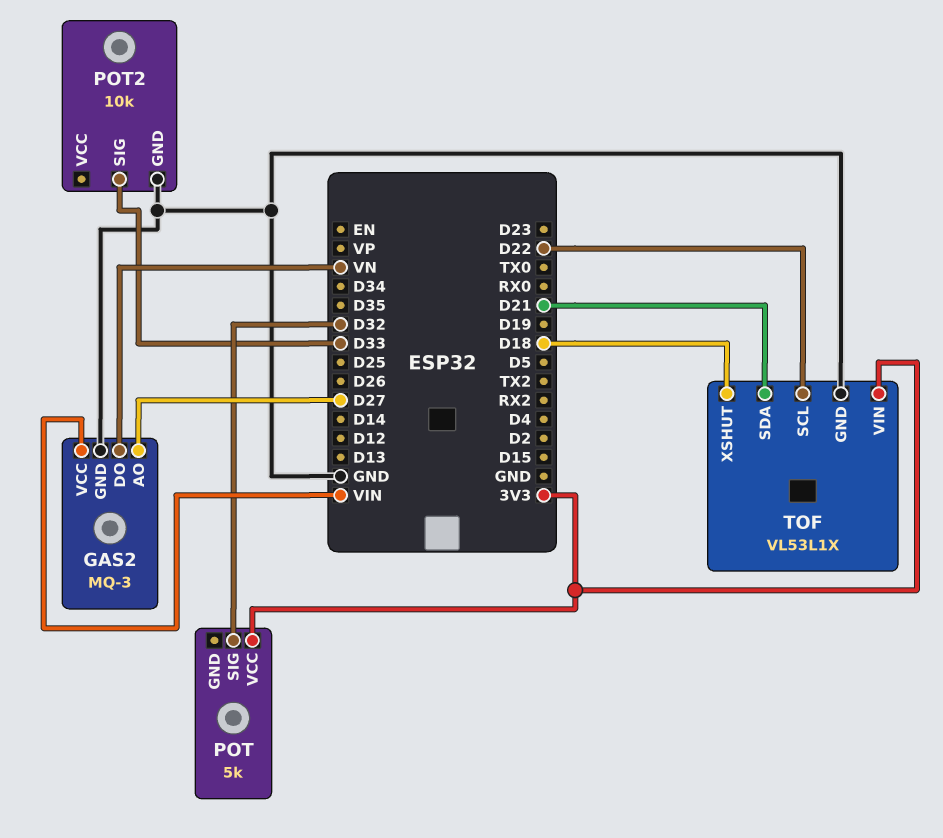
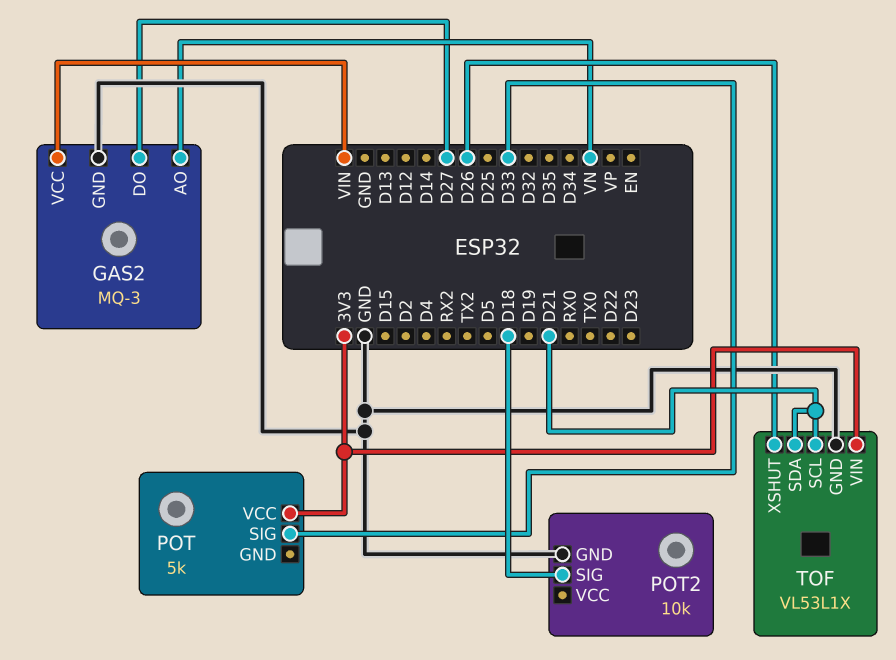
GAS2 pin AO: D27 -> VN
GAS2 pin DO: VN -> D27
POT pin SIG: D32 -> D33
POT2 pin SIG: D33 -> D18
TOF pin SCL: D22 -> D21
TOF pin XSHUT: D18 -> D26

